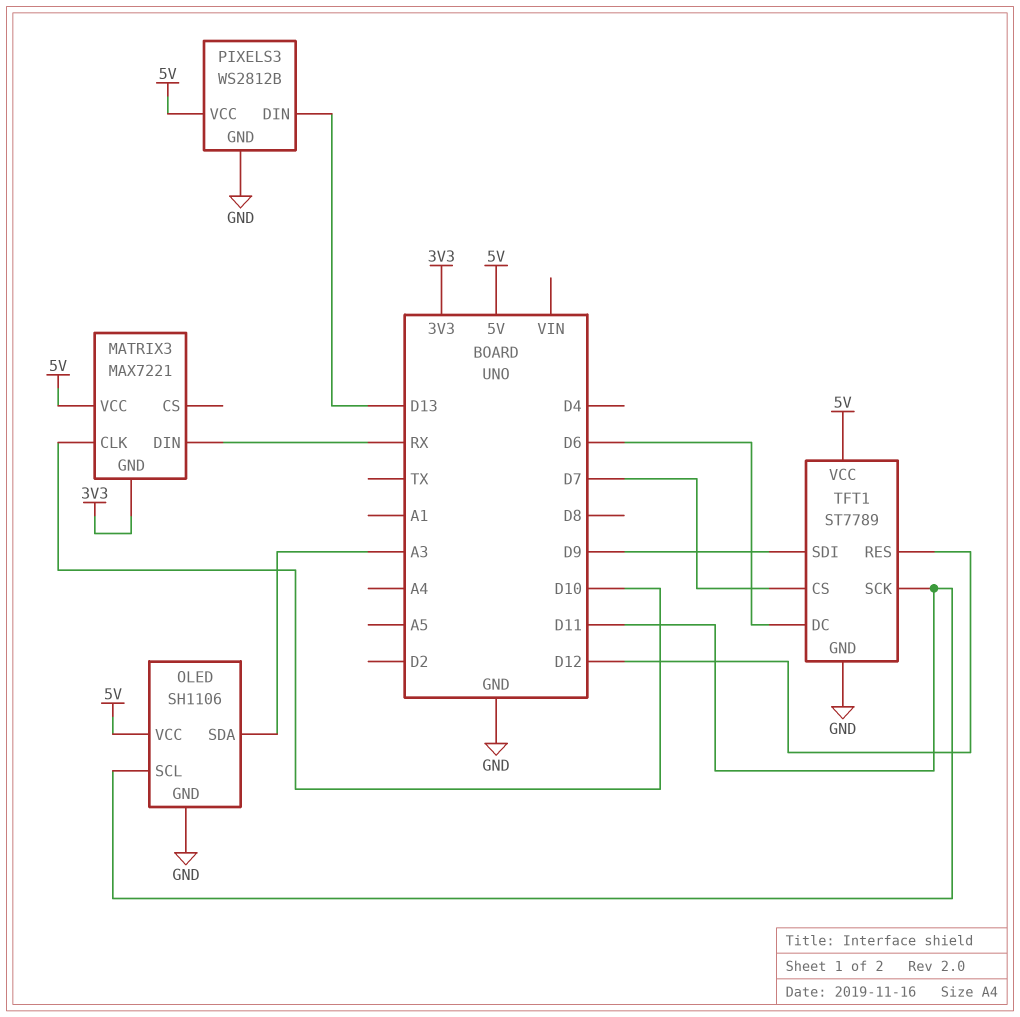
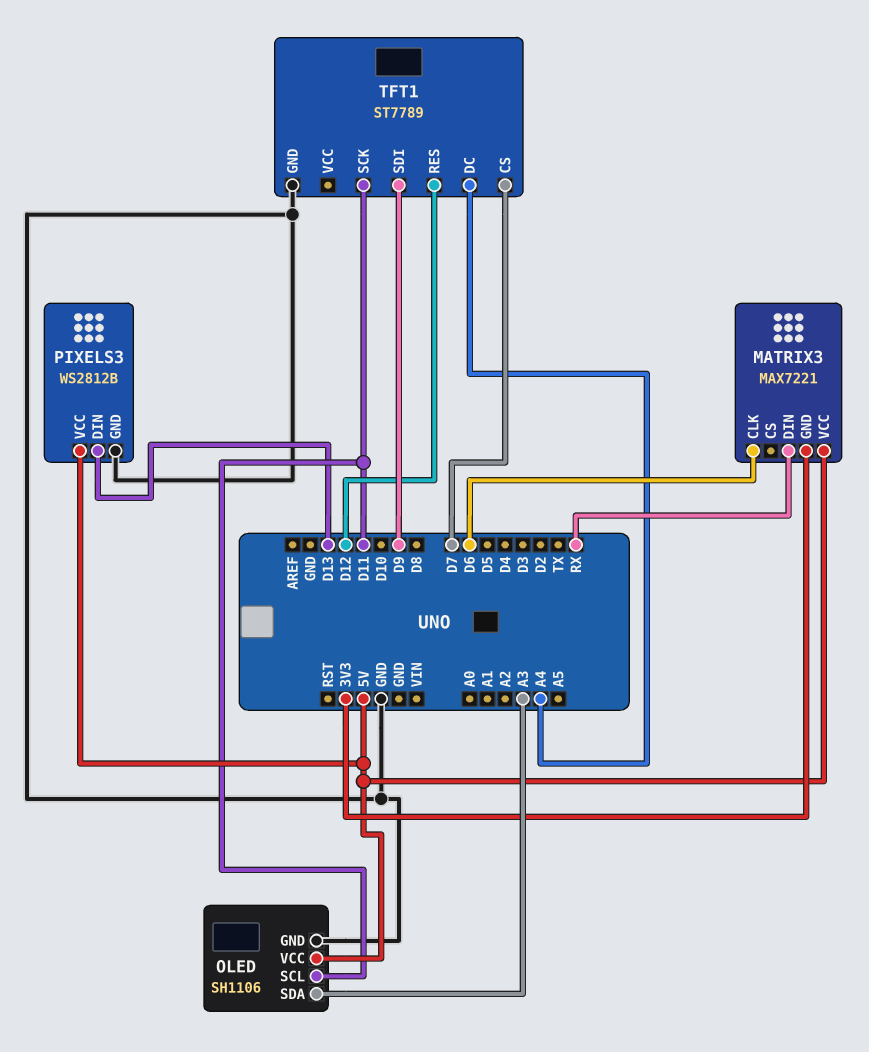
MATRIX3 pin CLK: D10 -> D6
TFT1 pin DC: D6 -> A4
TFT1 pin VCC: 5V -> none

